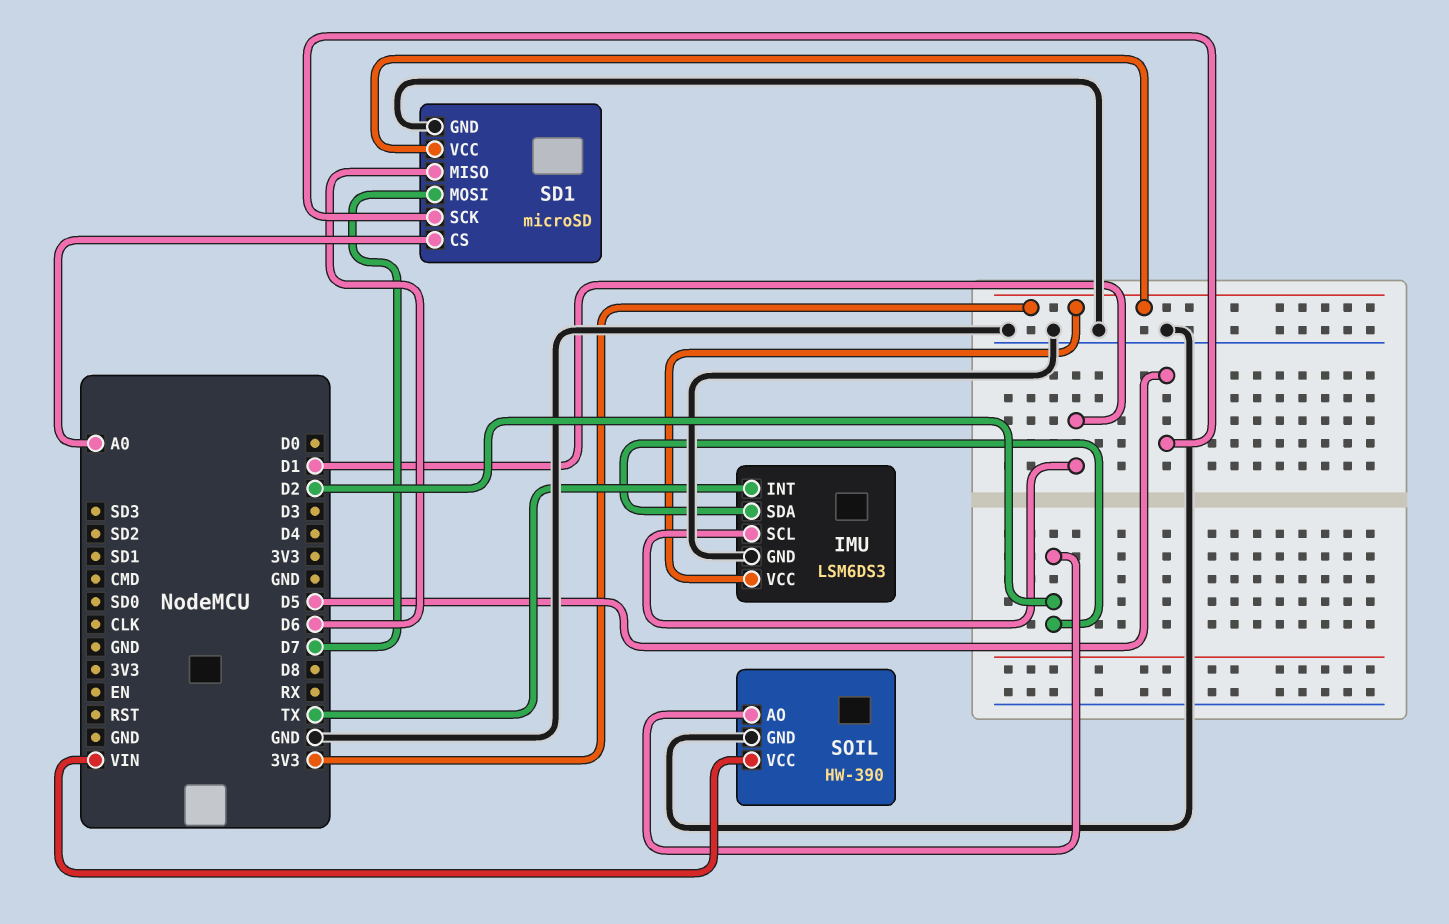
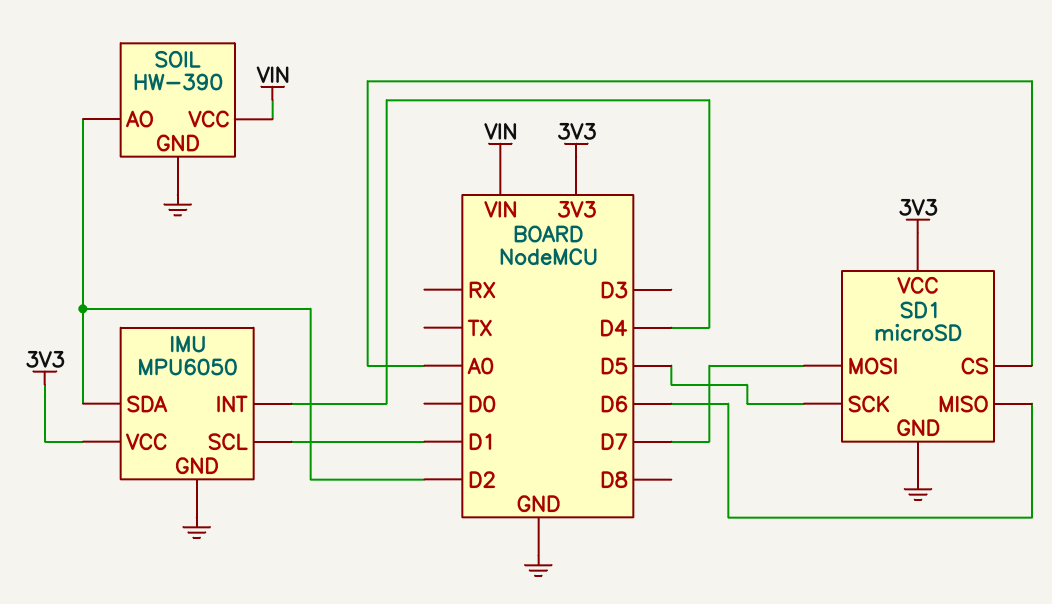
IMU: LSM6DS3 -> MPU6050
IMU pin INT: TX -> D4

